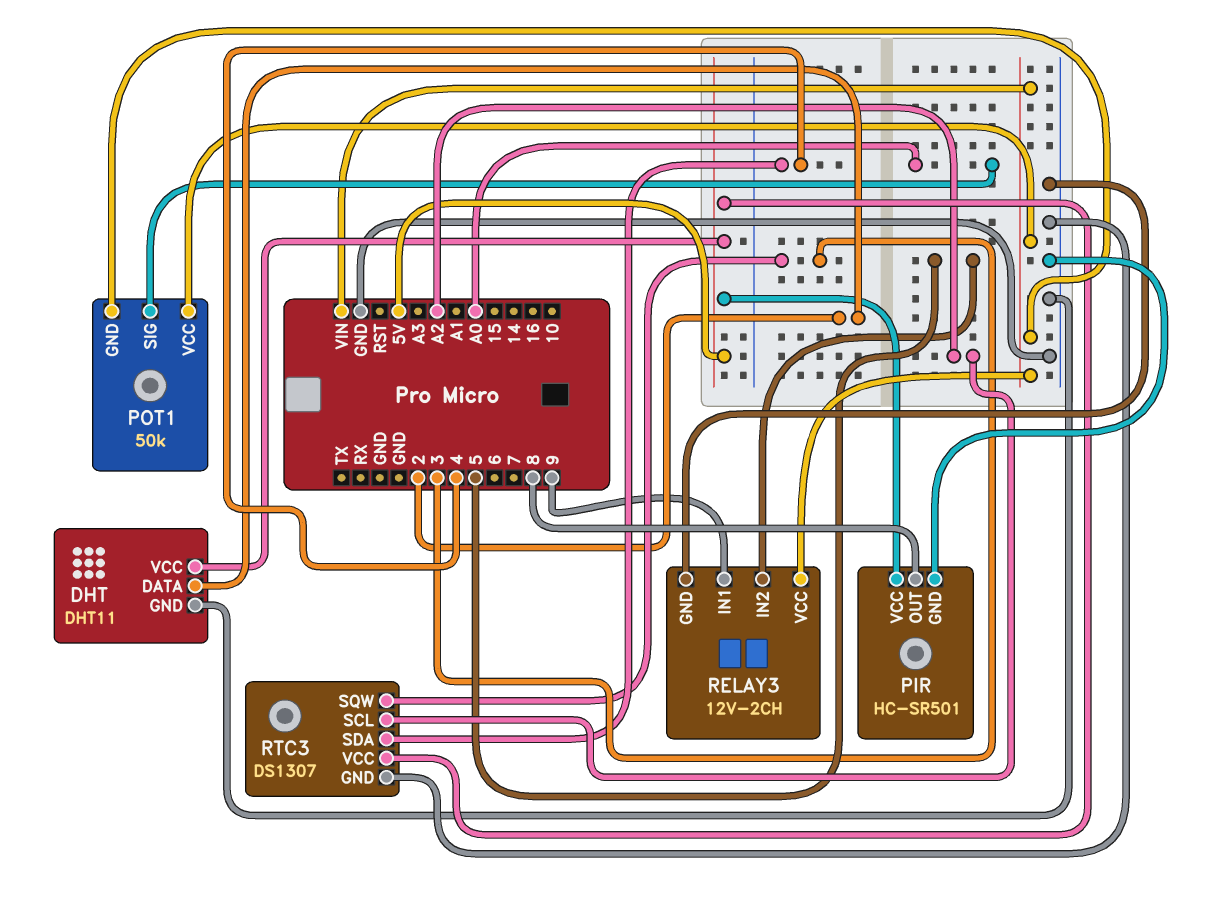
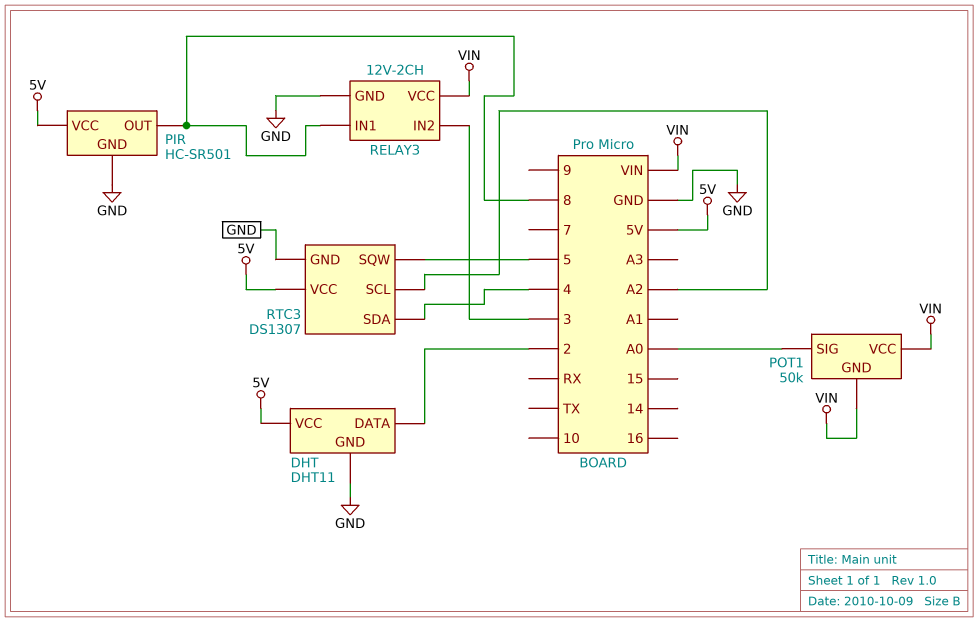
RELAY3 pin IN1: 9 -> 8
RELAY3 pin IN2: 5 -> 3
RTC3 pin SQW: 3 -> 5

